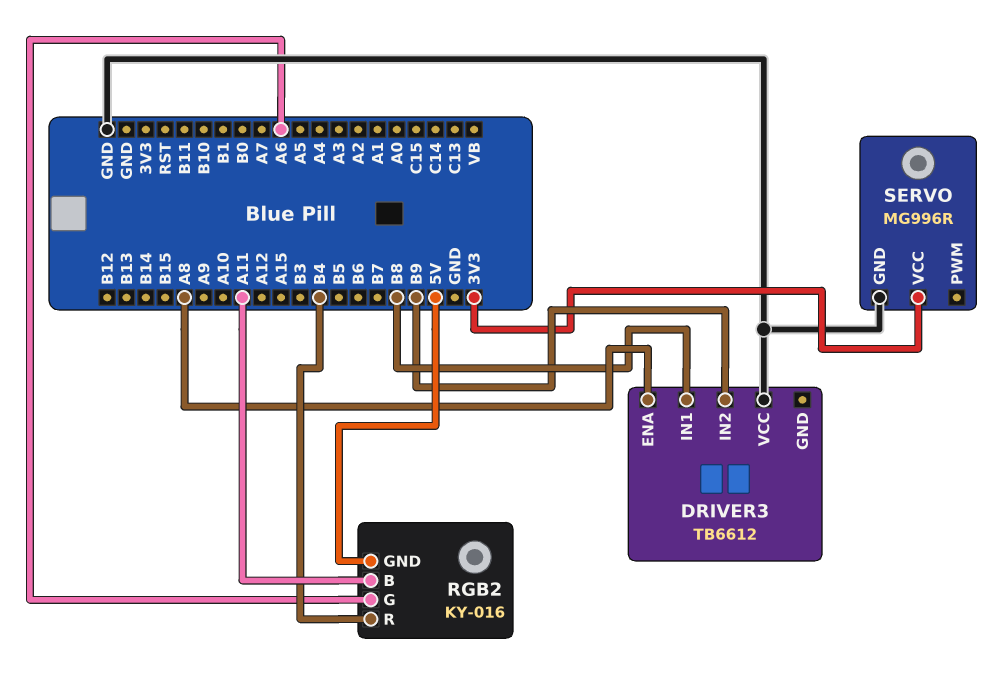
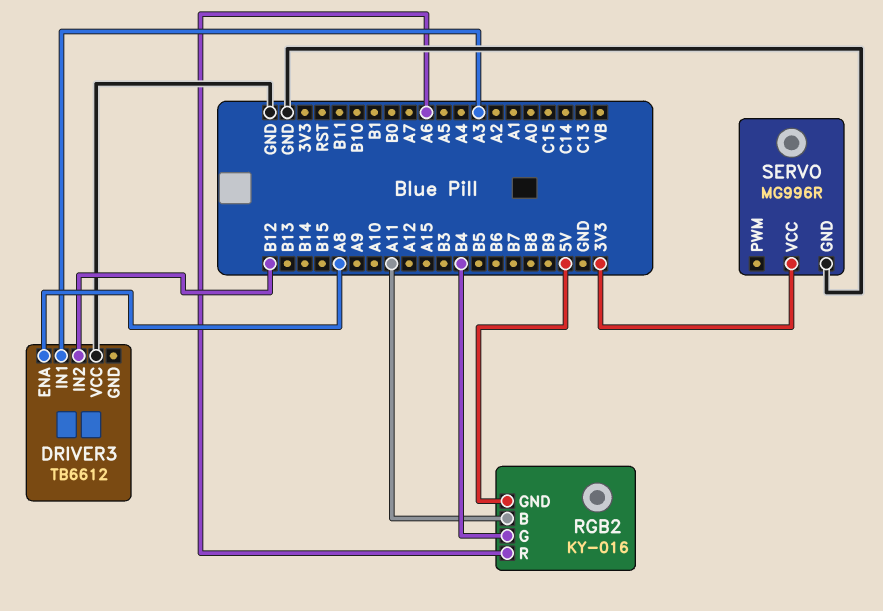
DRIVER3 pin IN1: B8 -> A3
DRIVER3 pin IN2: B9 -> B12
RGB2 pin G: A6 -> B4
RGB2 pin R: B4 -> A6

